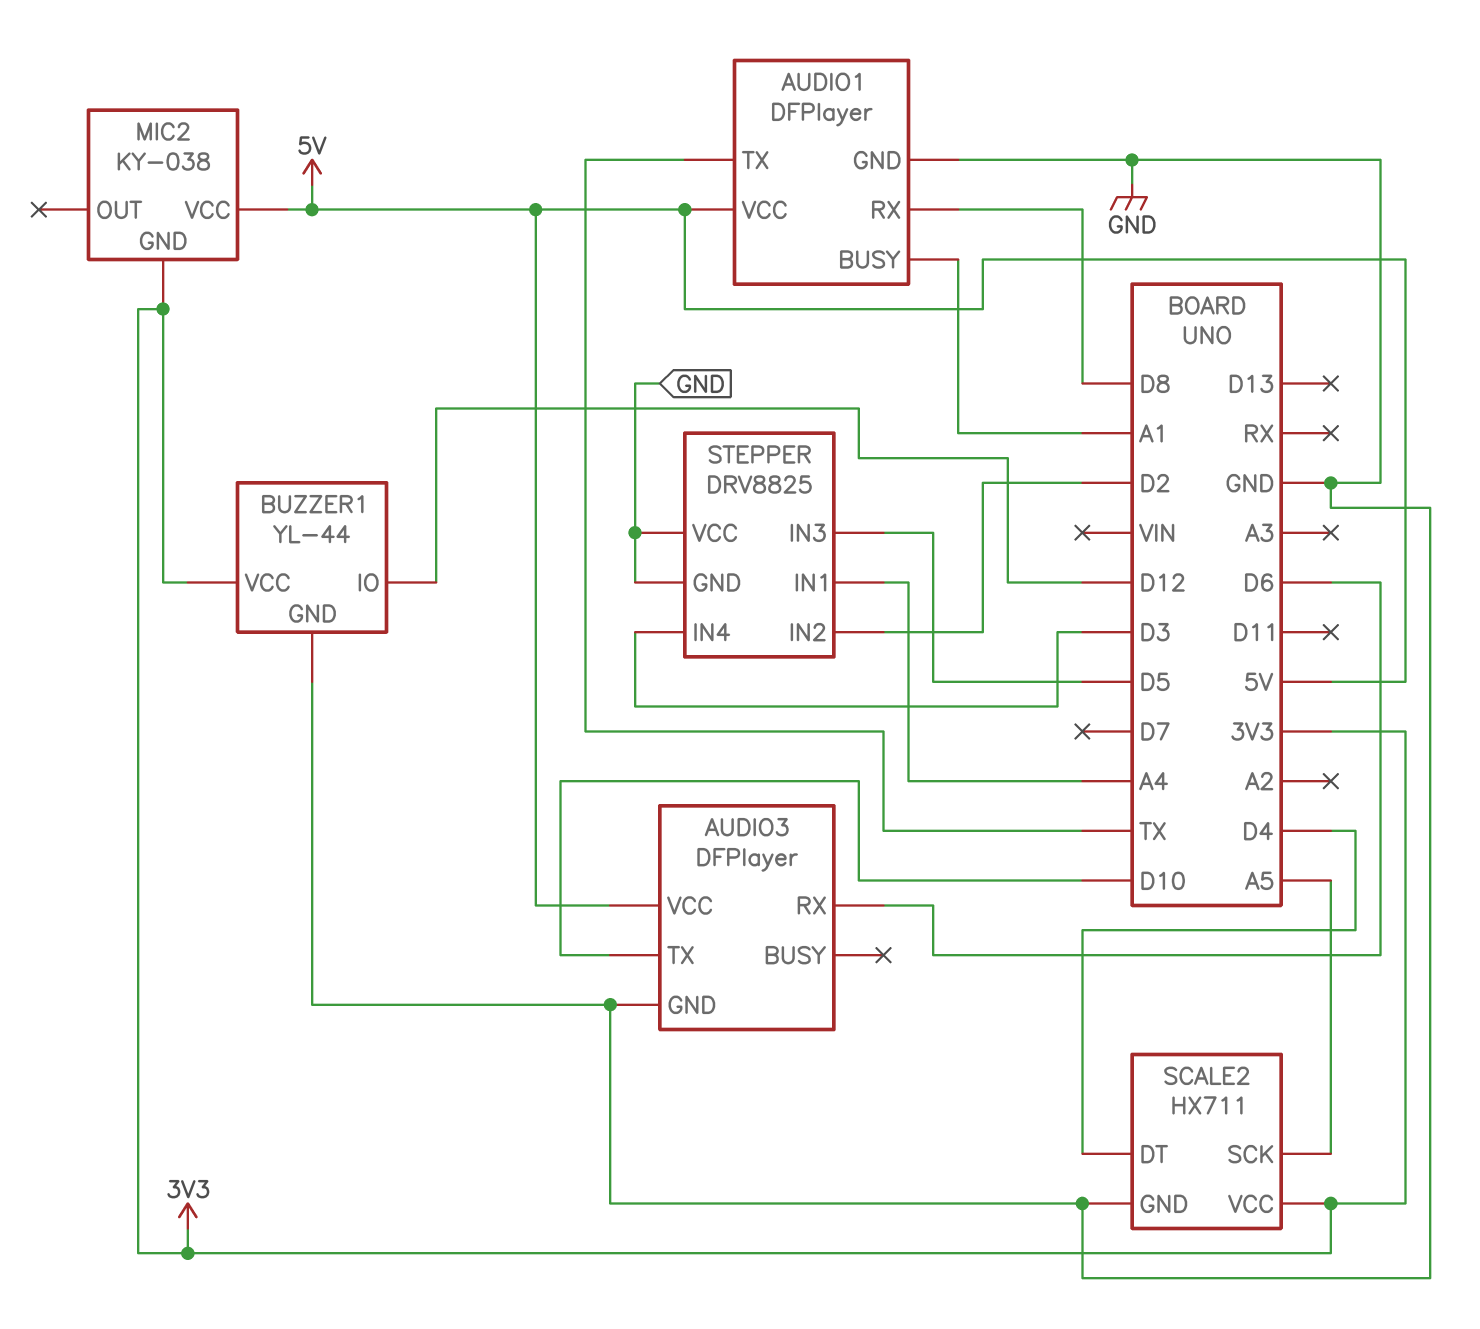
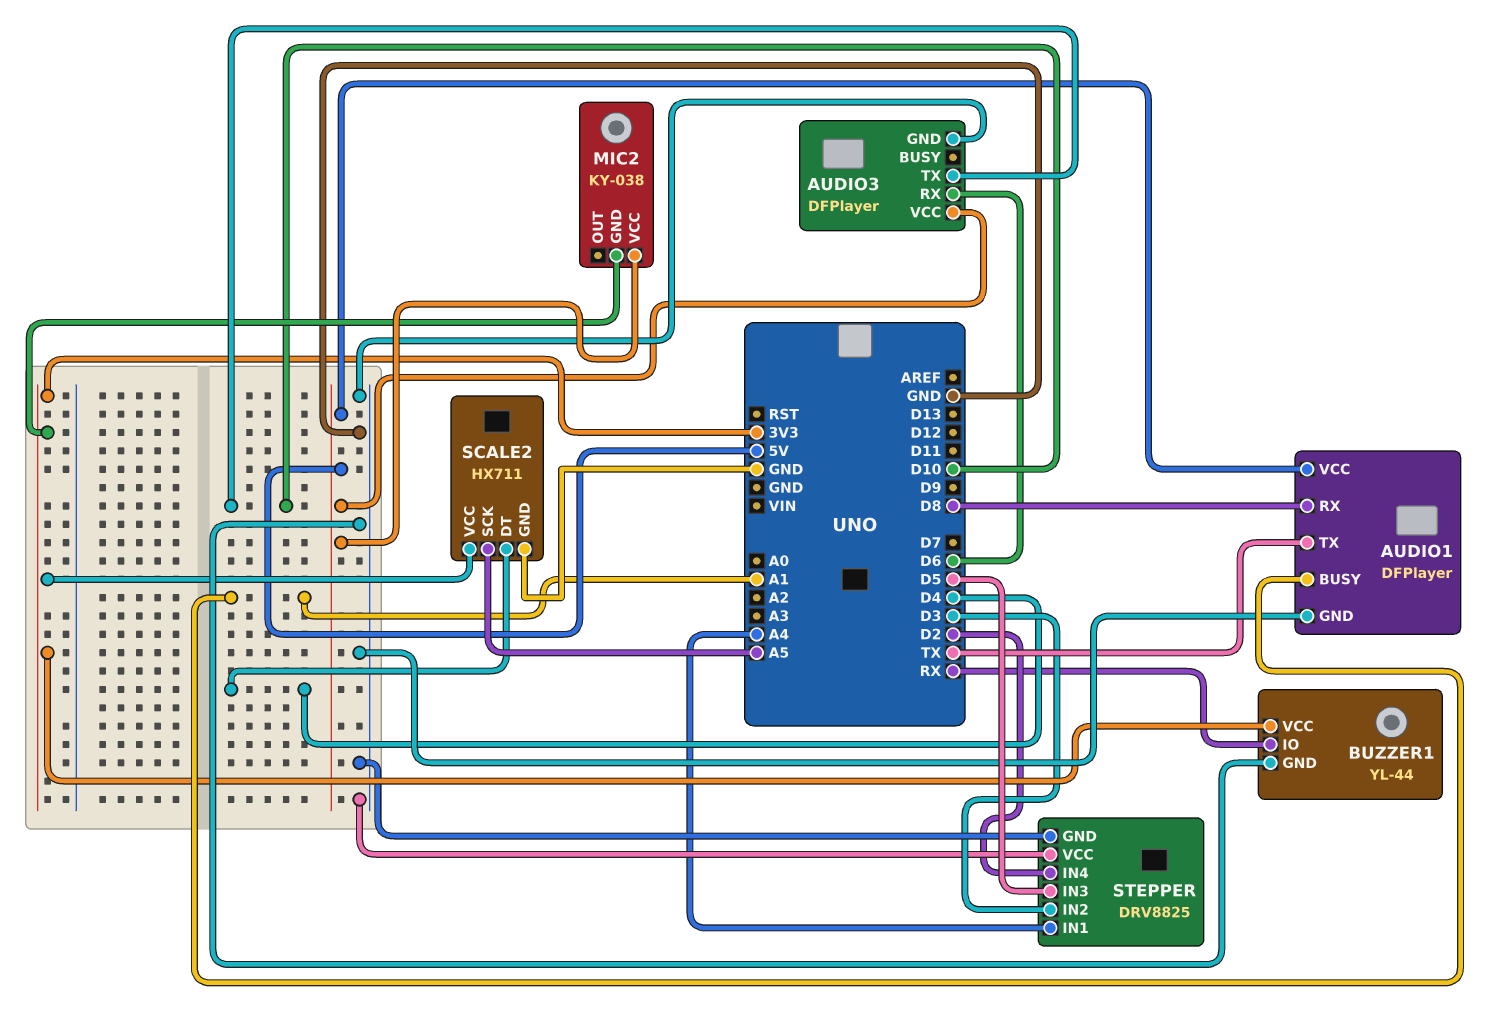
BUZZER1 pin IO: D12 -> RX
STEPPER pin IN2: D2 -> D3
STEPPER pin IN4: D3 -> D2

